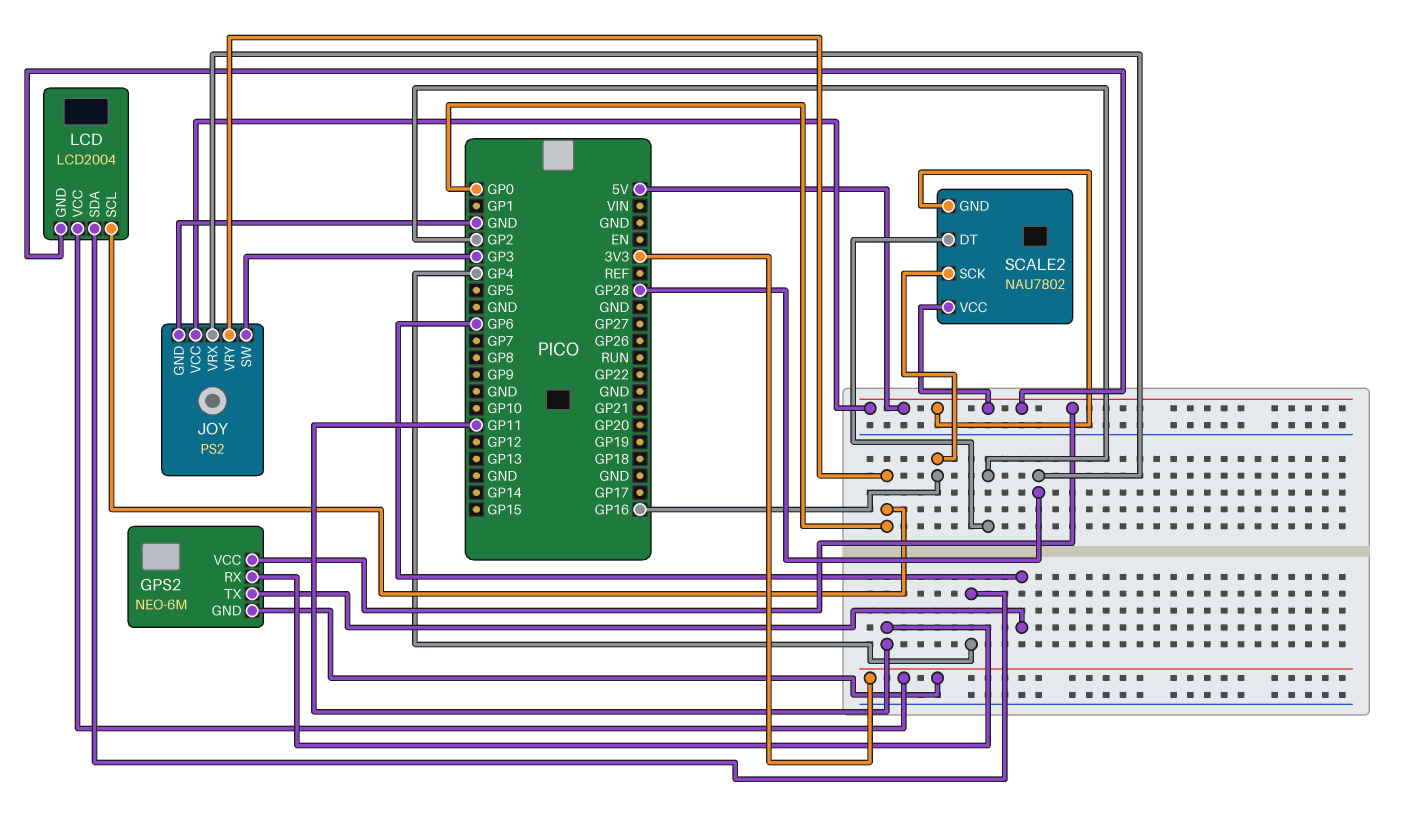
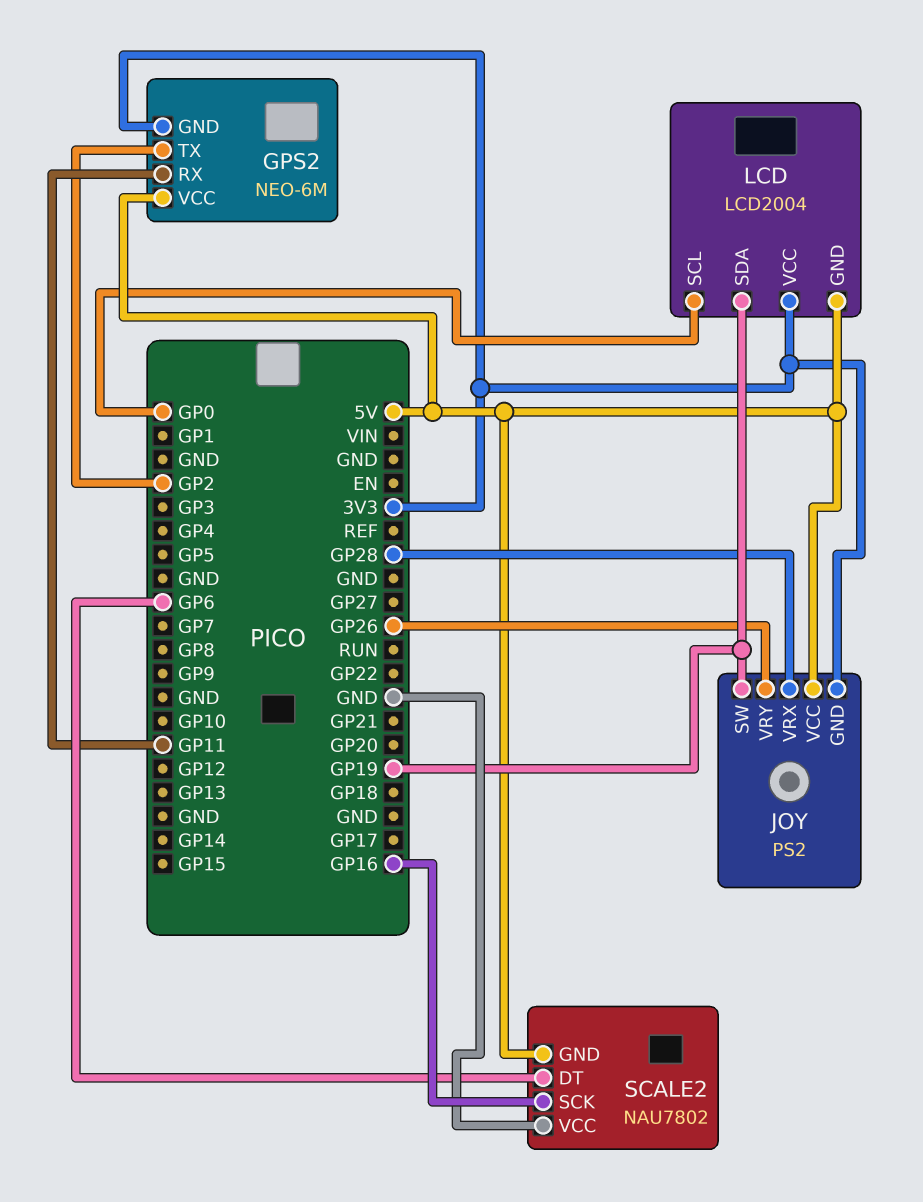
GPS2 pin TX: GP6 -> GP2
JOY pin GND: GND -> 3V3
JOY pin SW: GP3 -> GP19
JOY pin VRY: GP0 -> GP26
LCD pin SDA: GP4 -> GP19
SCALE2 pin DT: GP2 -> GP6
SCALE2 pin VCC: 5V -> GND

